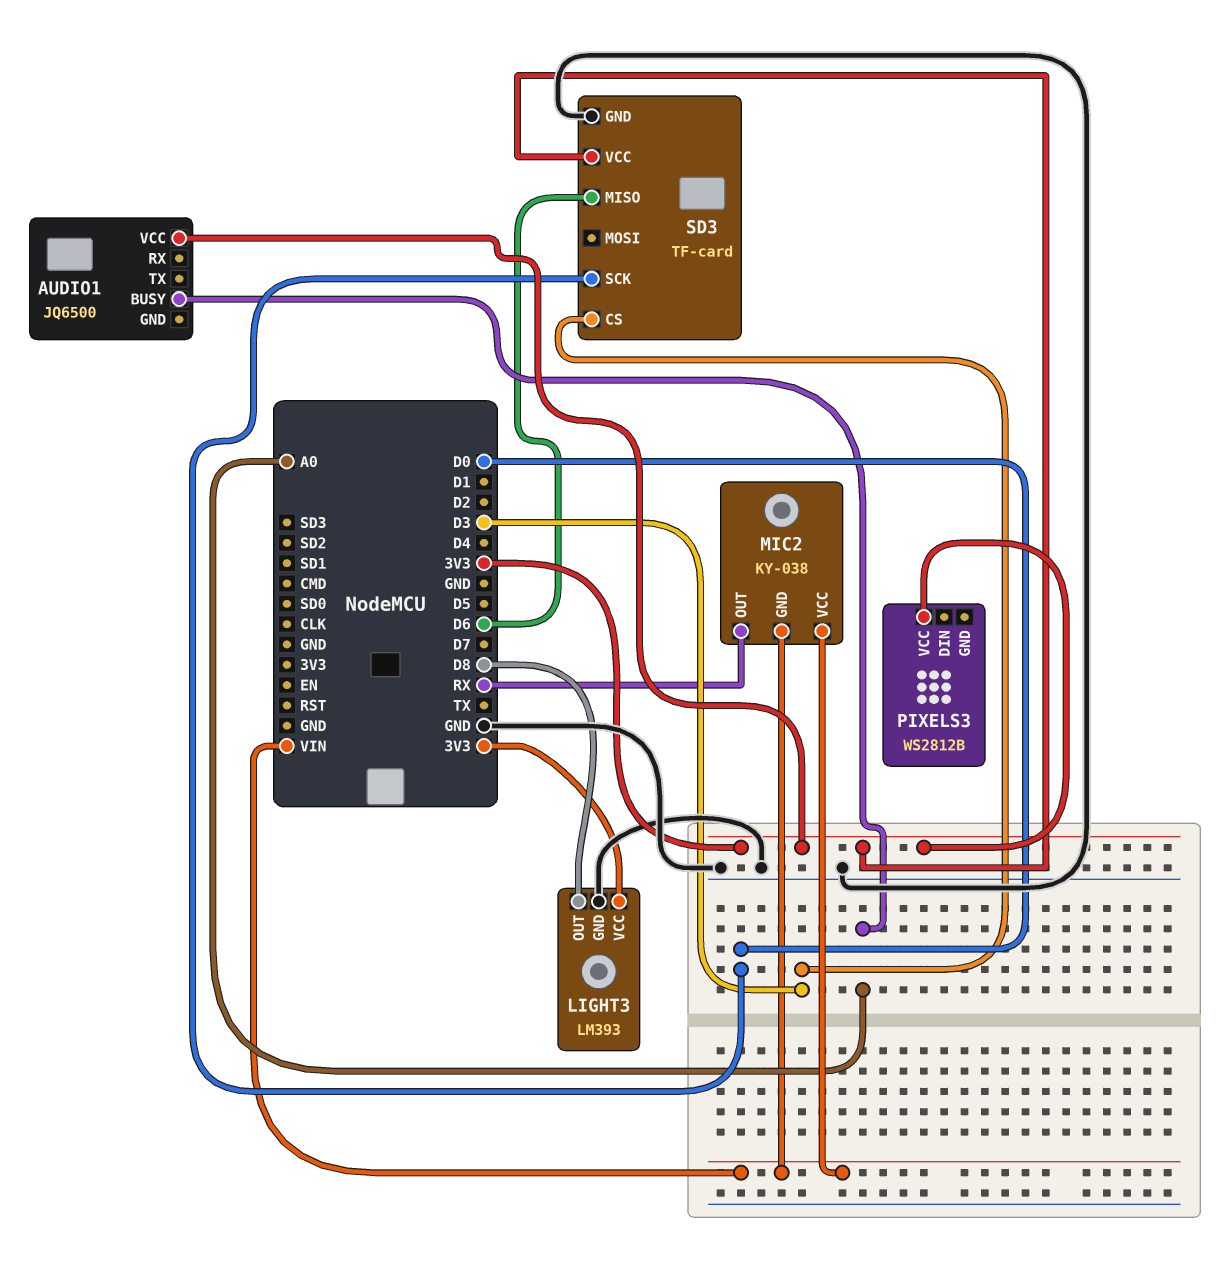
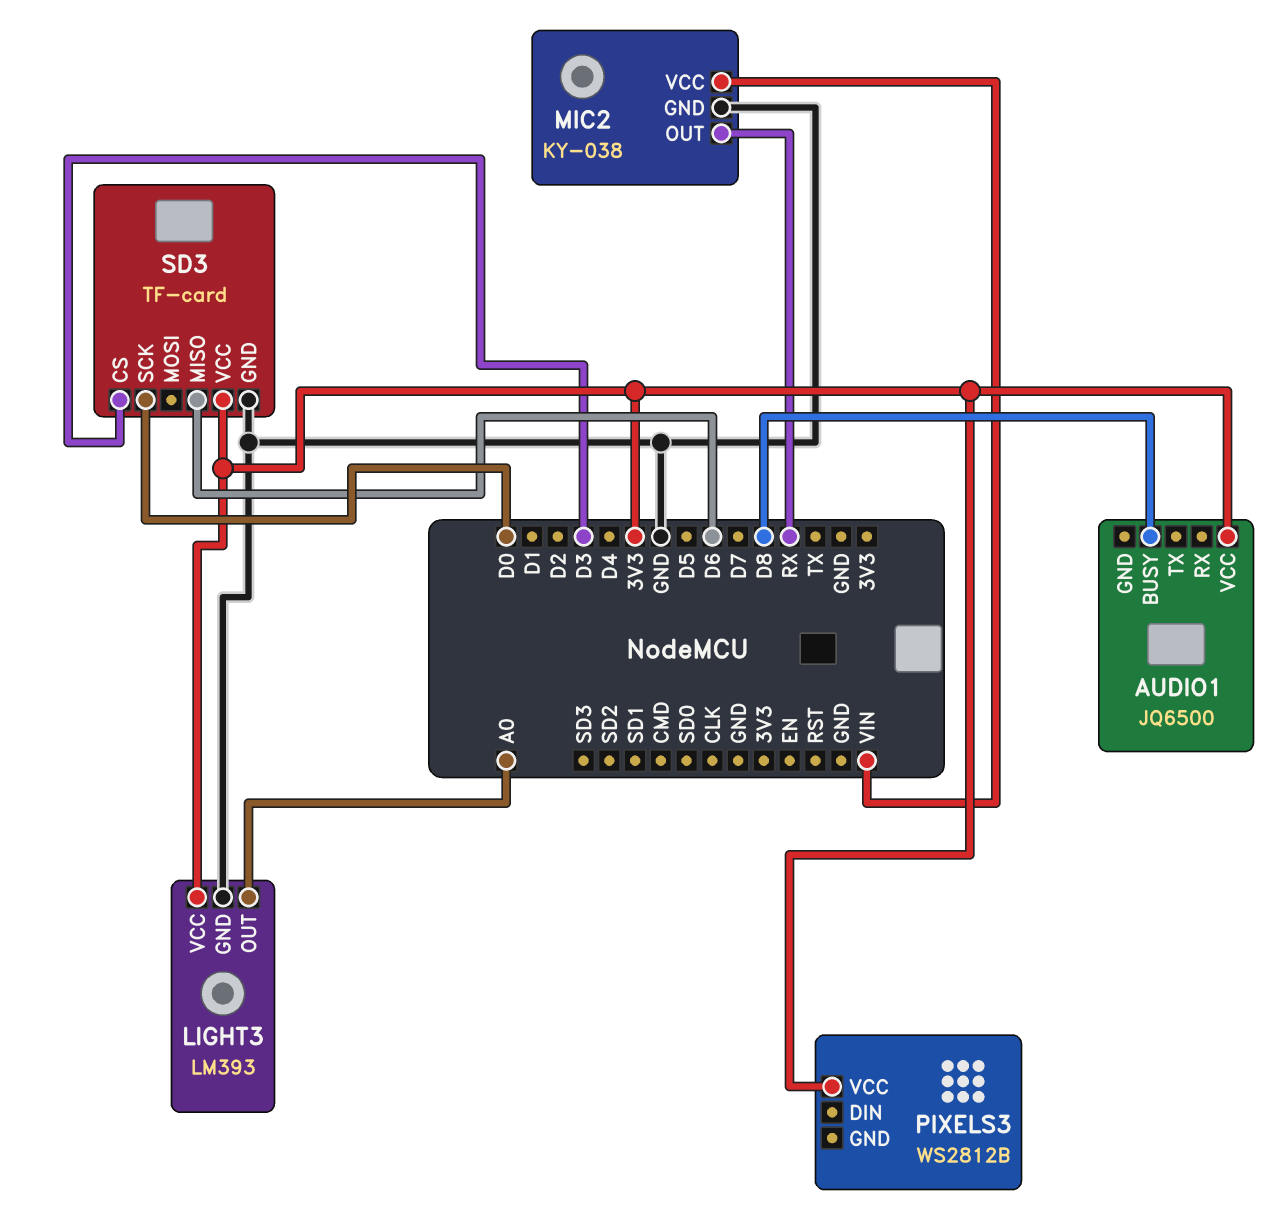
AUDIO1 pin BUSY: A0 -> D8
LIGHT3 pin OUT: D8 -> A0
MIC2 pin GND: VIN -> GND

